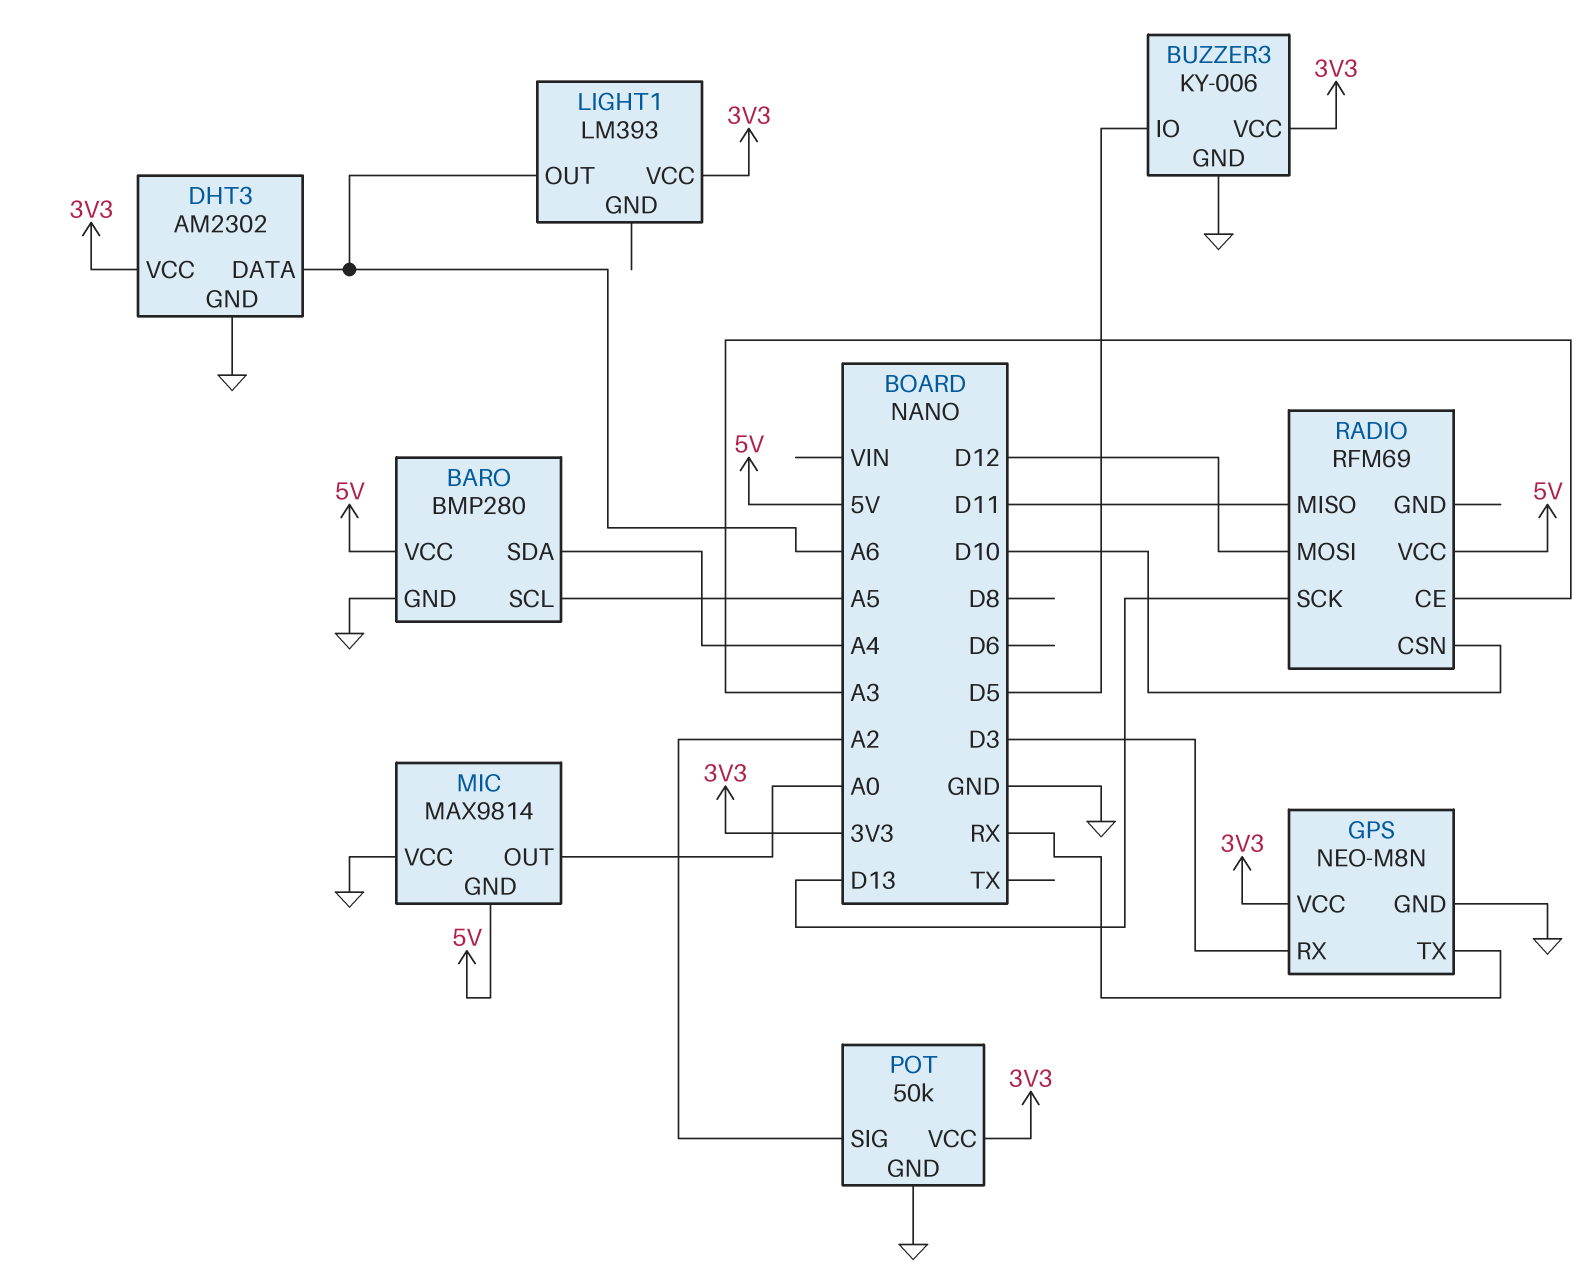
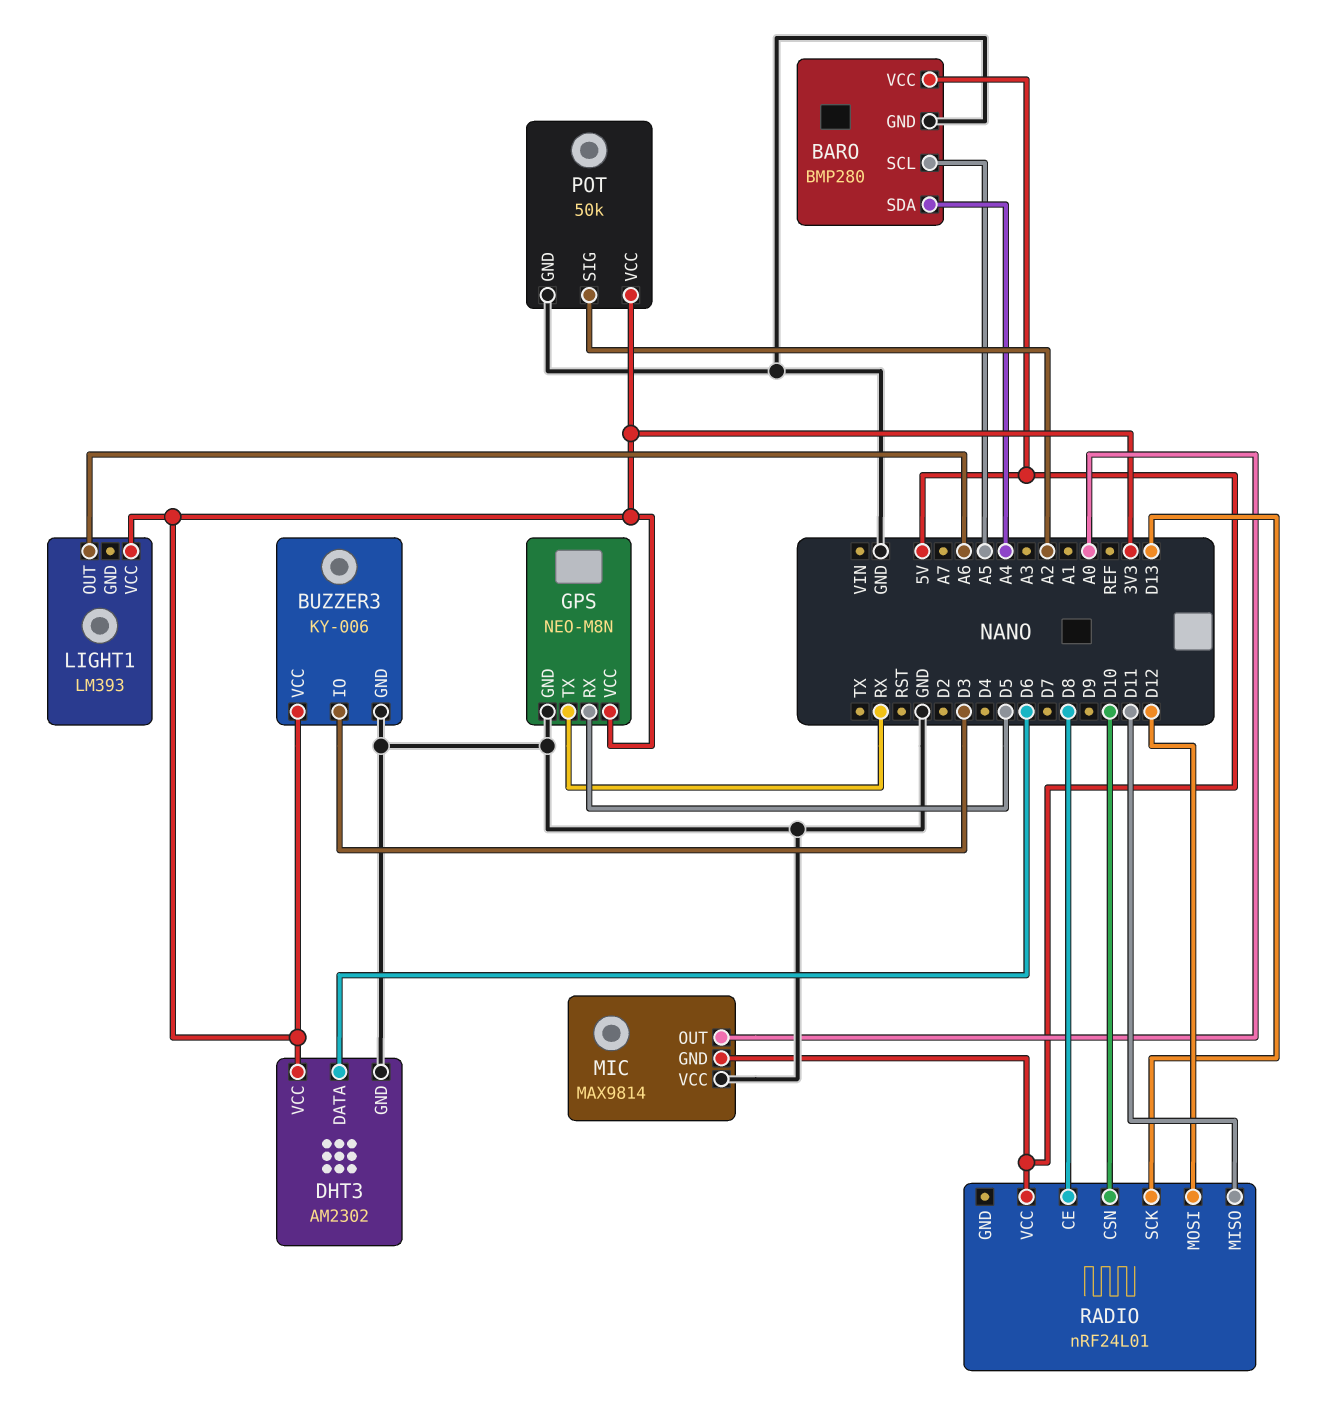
BUZZER3 pin IO: D5 -> D3
DHT3 pin DATA: A6 -> D6
GPS pin RX: D3 -> D5
RADIO: RFM69 -> nRF24L01
RADIO pin CE: A3 -> D8

